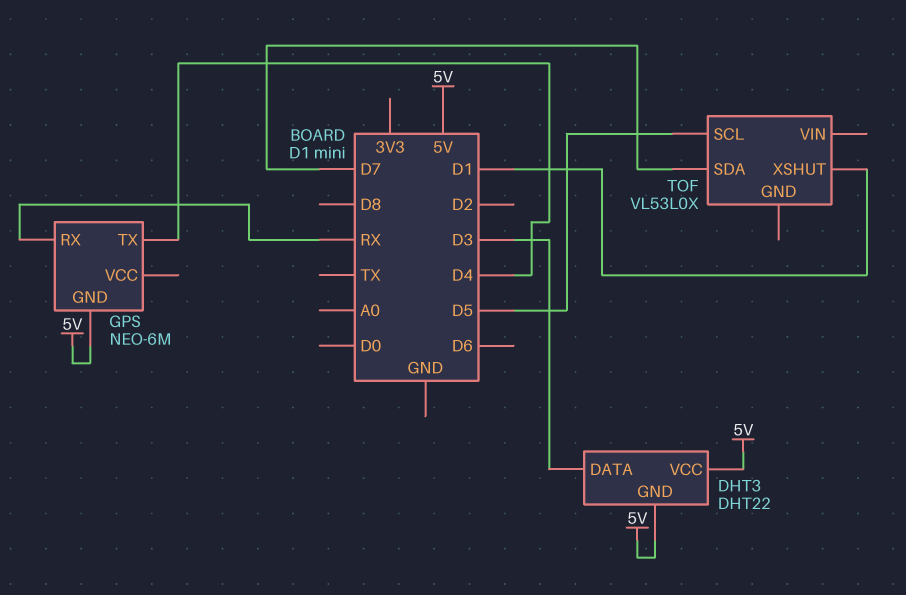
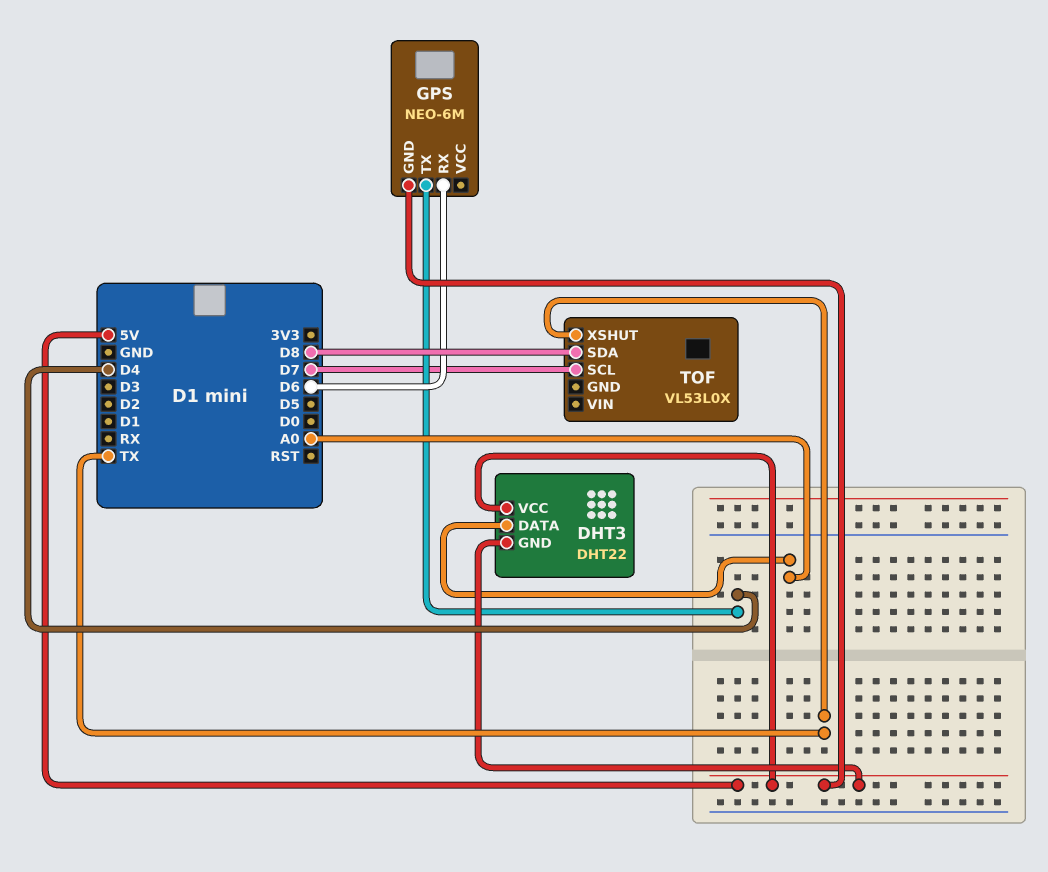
DHT3 pin DATA: D3 -> A0
GPS pin RX: RX -> D6
TOF pin SCL: D5 -> D7
TOF pin SDA: D7 -> D8
TOF pin XSHUT: D1 -> TX

